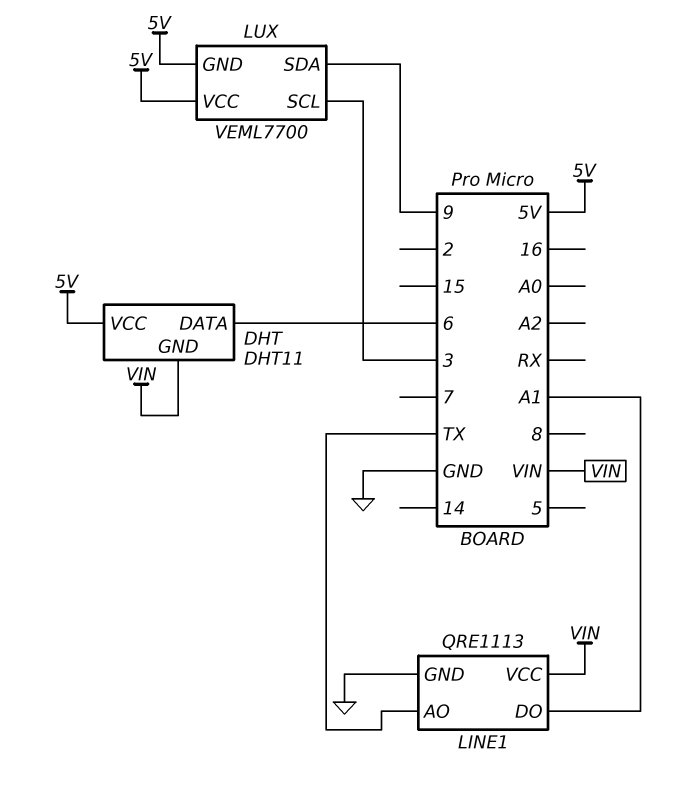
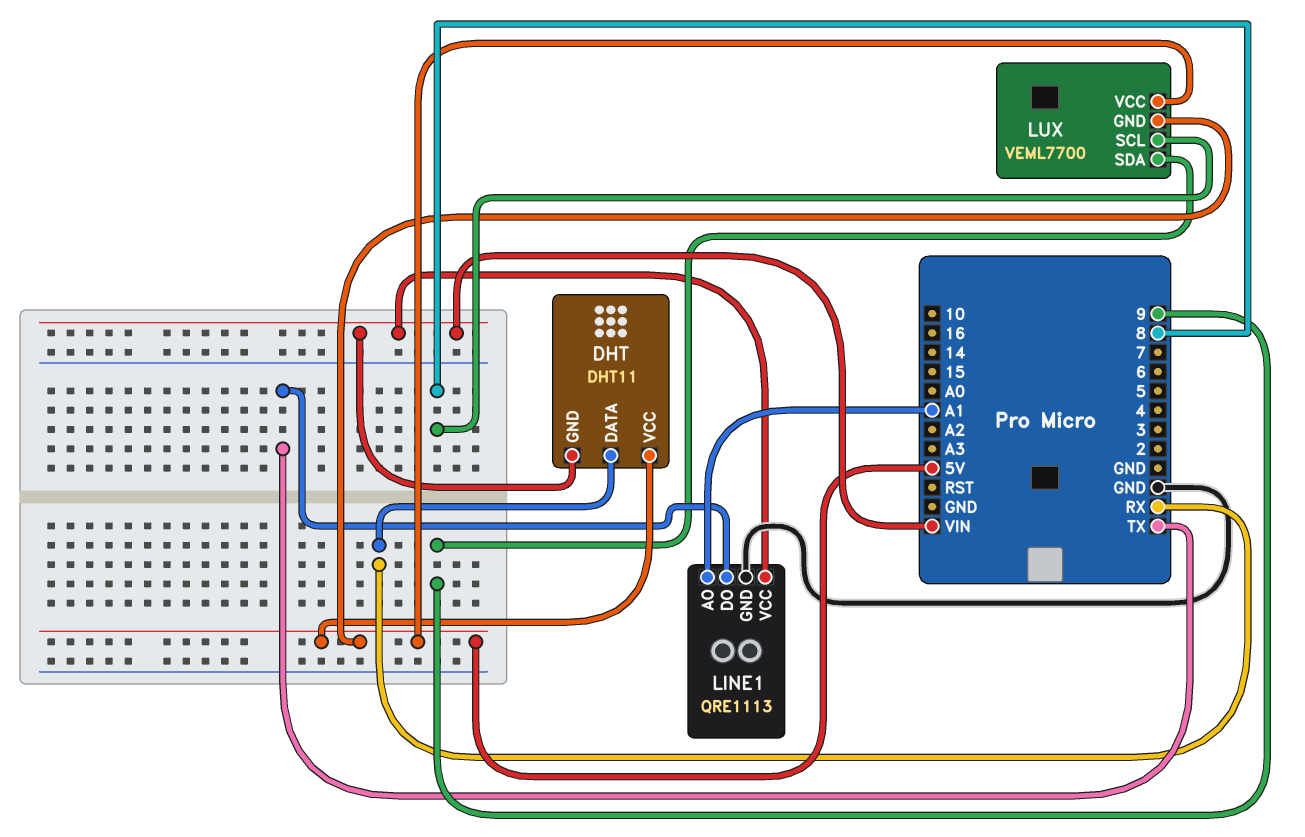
DHT pin DATA: 6 -> RX
LINE1 pin AO: TX -> A1
LINE1 pin DO: A1 -> TX
LUX pin SCL: 3 -> 8

